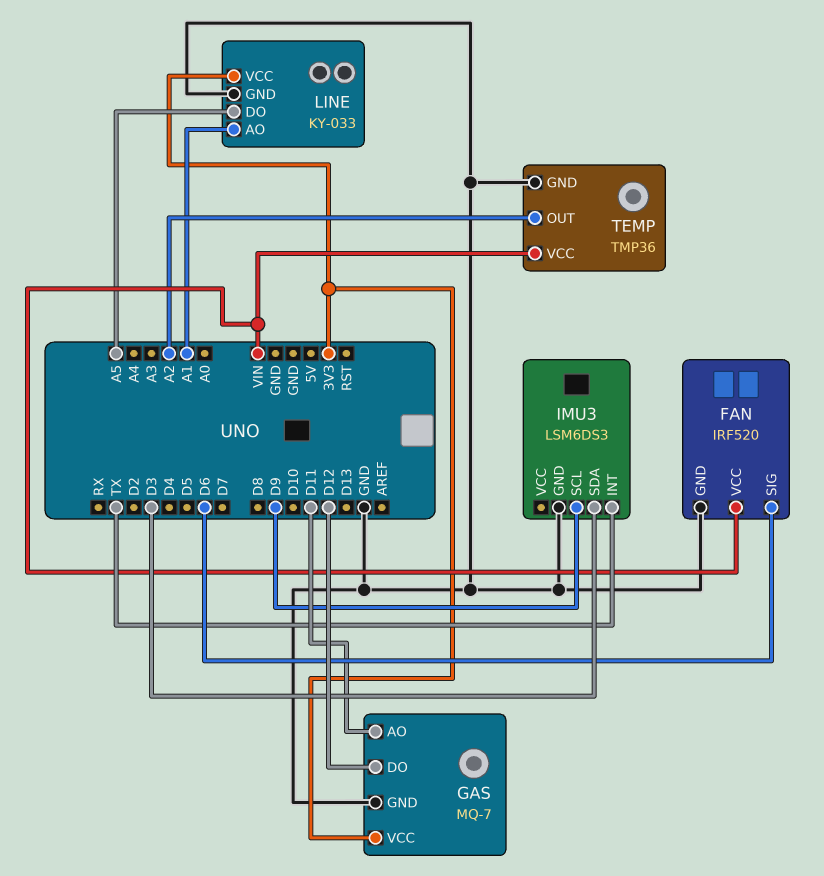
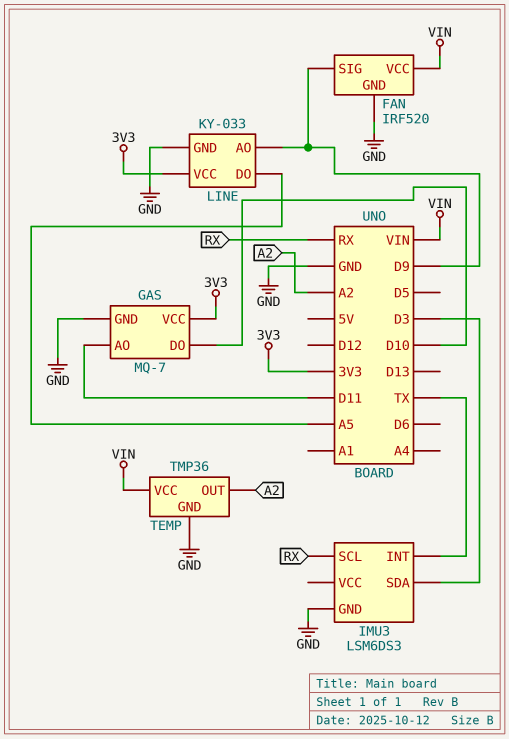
FAN pin SIG: D6 -> D9
GAS pin DO: D12 -> D10
IMU3 pin SCL: D9 -> RX
LINE pin AO: A1 -> D9

